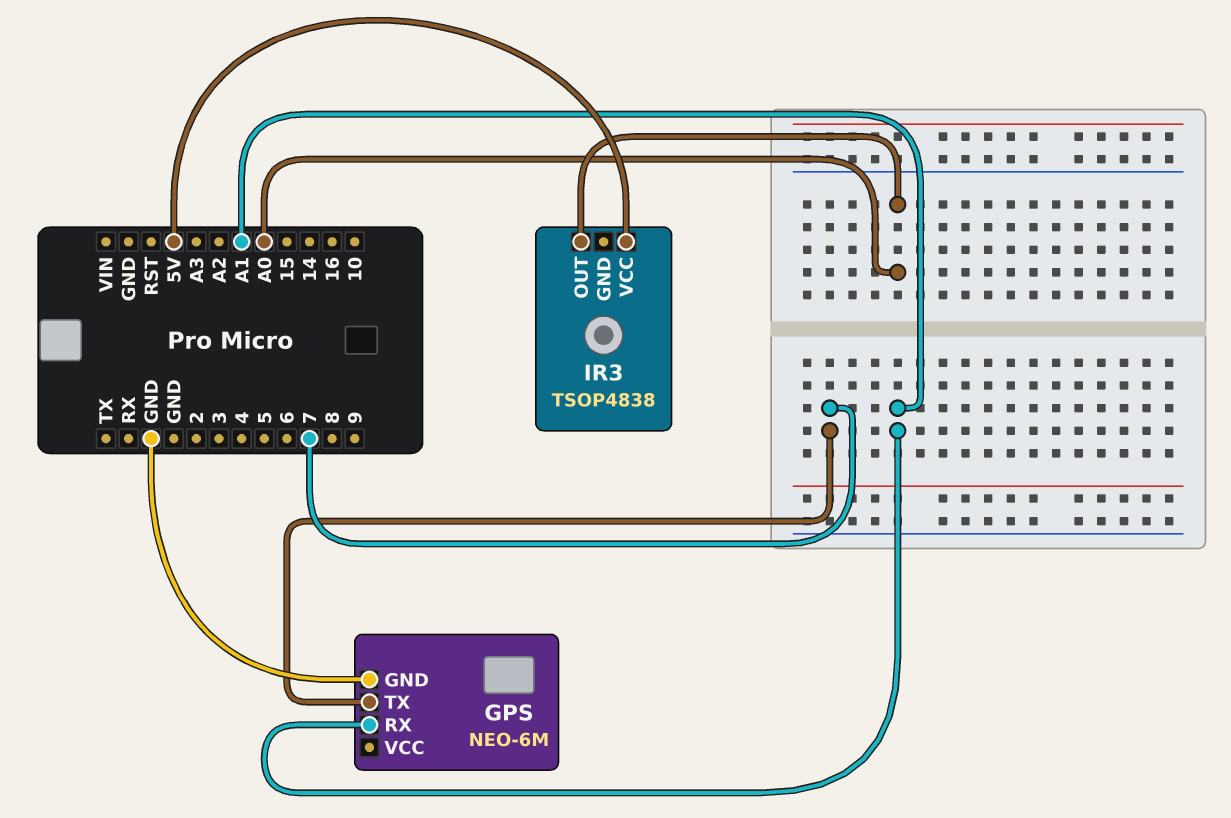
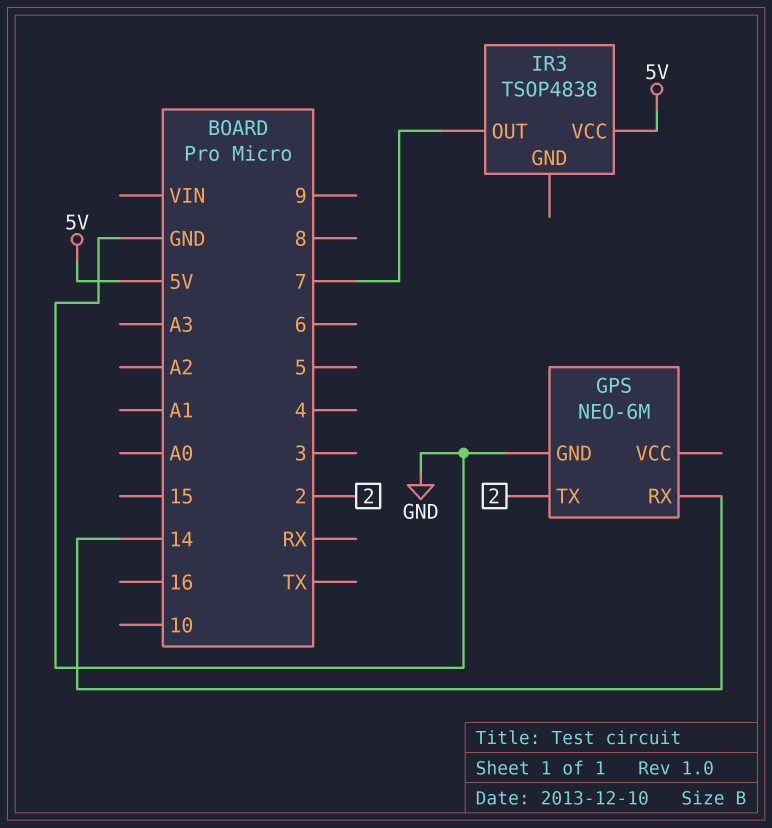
GPS pin RX: A1 -> 14
GPS pin TX: 7 -> 2
IR3 pin OUT: A0 -> 7

